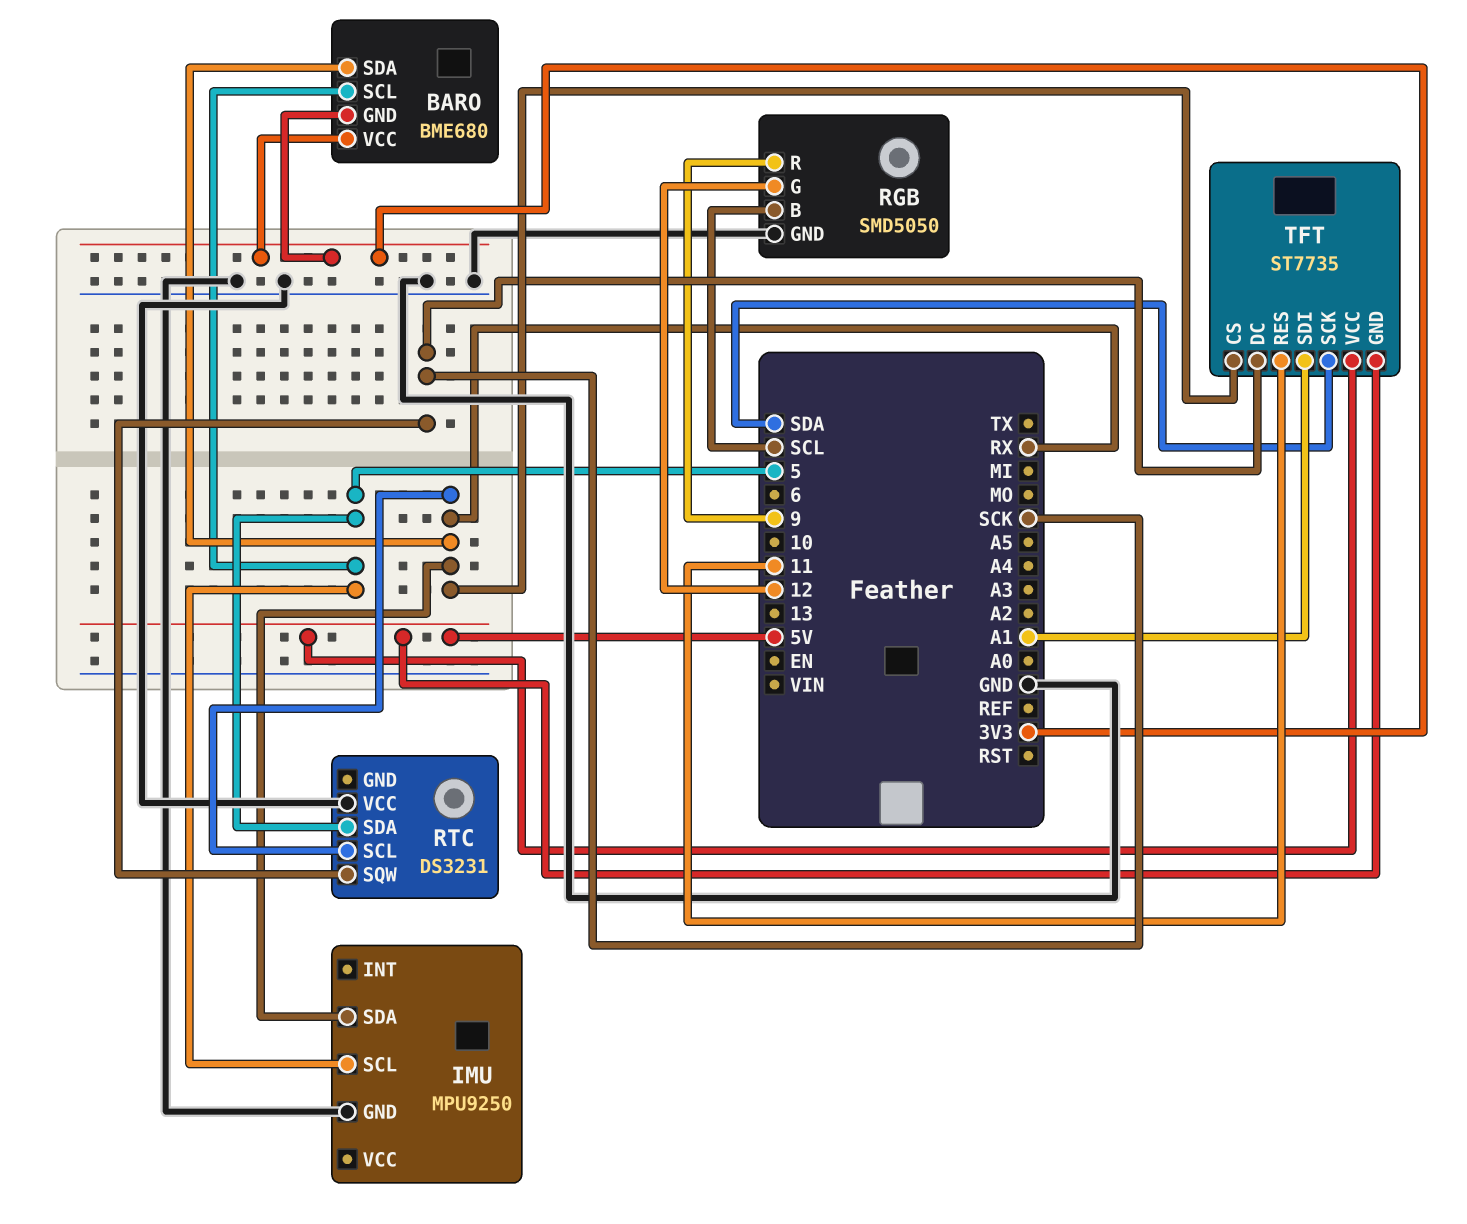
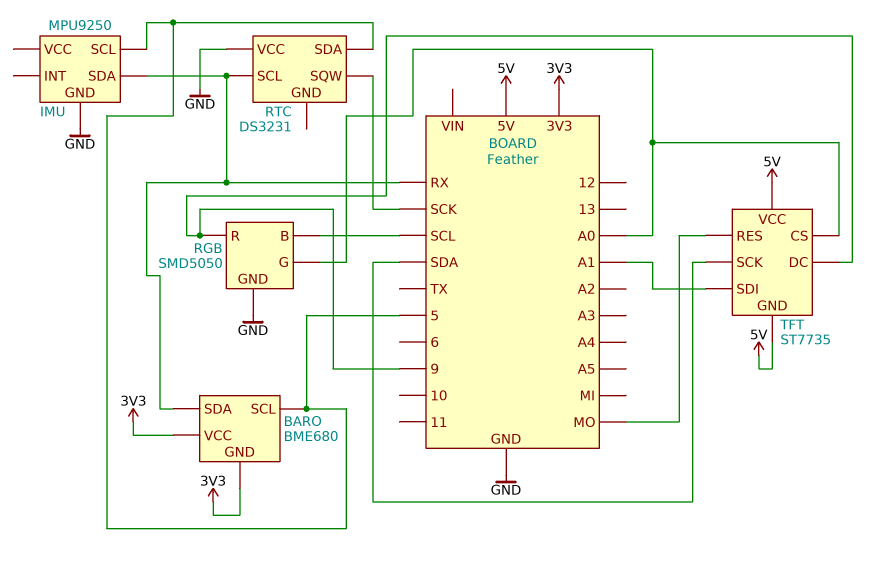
RGB pin G: 12 -> A0
TFT pin CS: RX -> A0
TFT pin DC: SCK -> 9
TFT pin RES: 11 -> MO

